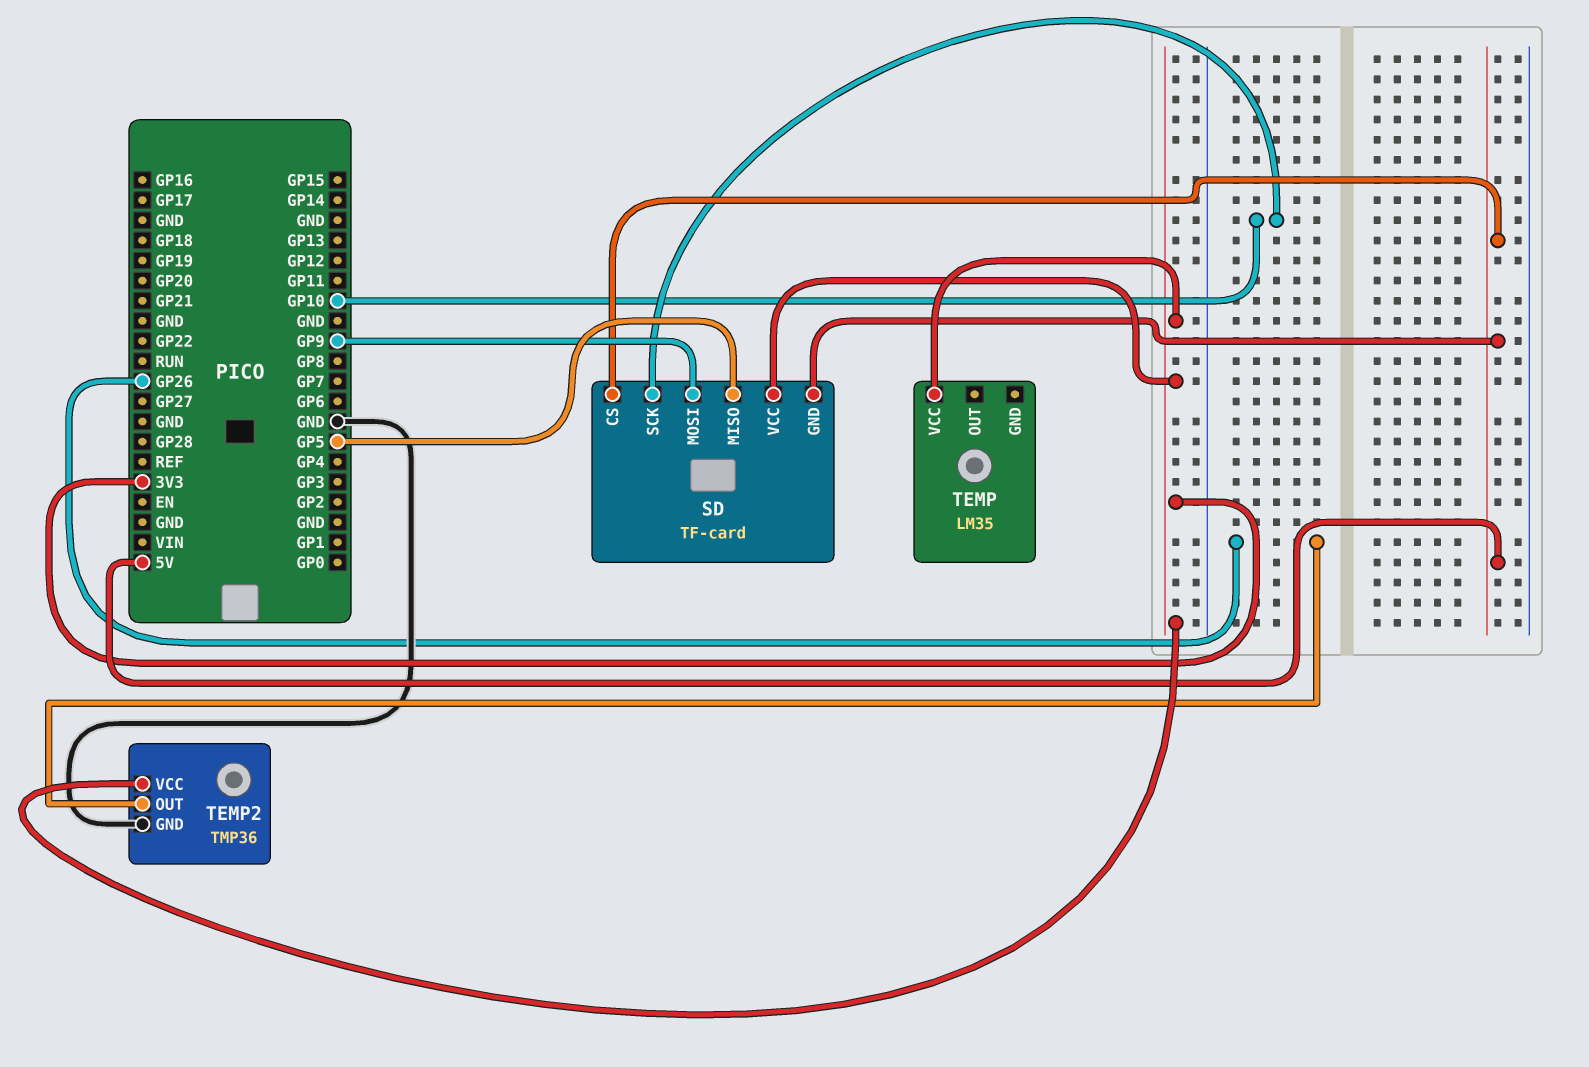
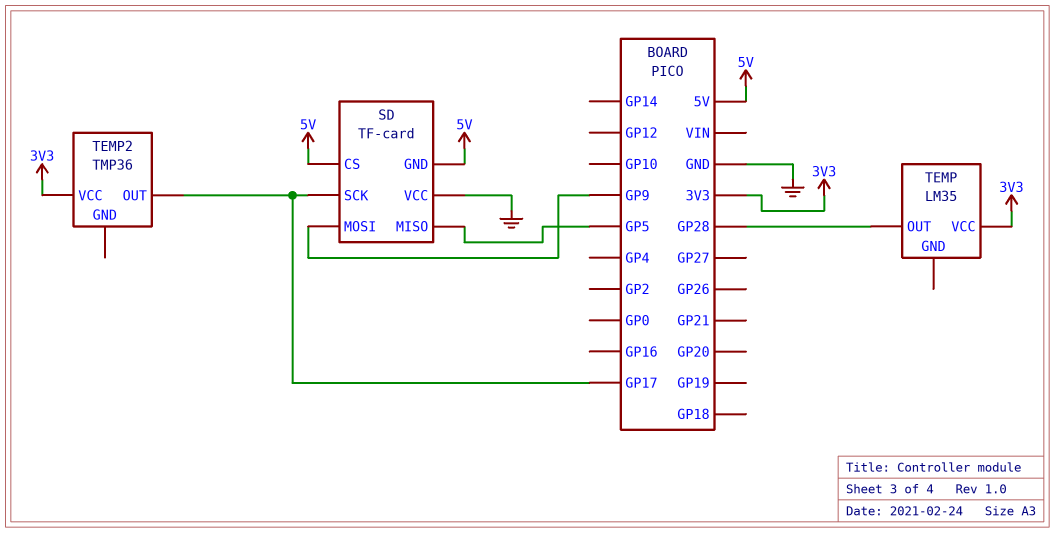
SD pin SCK: GP10 -> GP17
SD pin VCC: 3V3 -> GND
TEMP pin OUT: none -> GP28
TEMP2 pin GND: GND -> none
TEMP2 pin OUT: GP26 -> GP17

